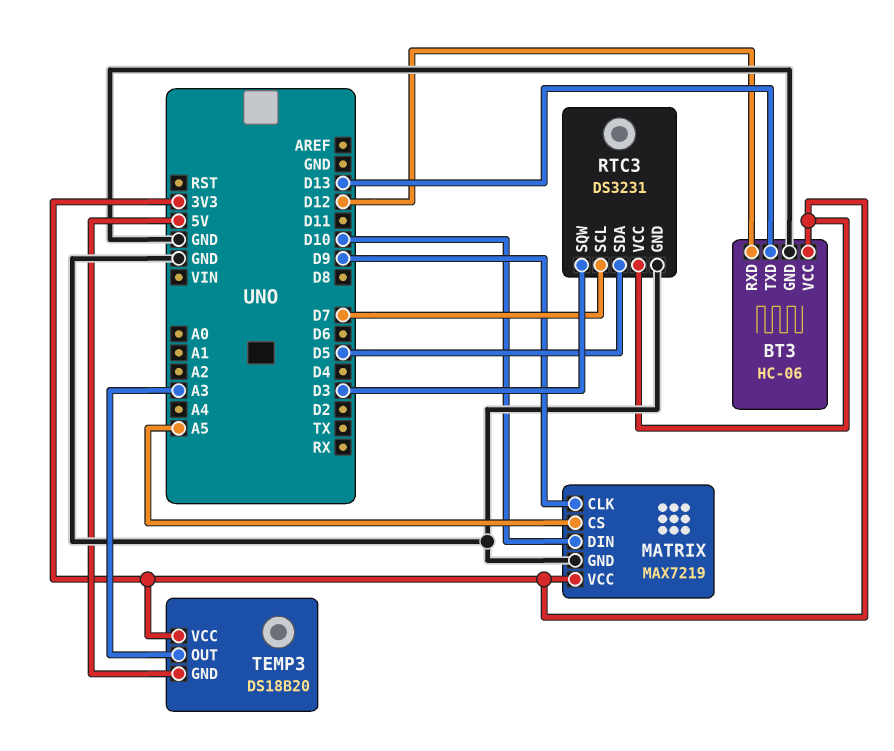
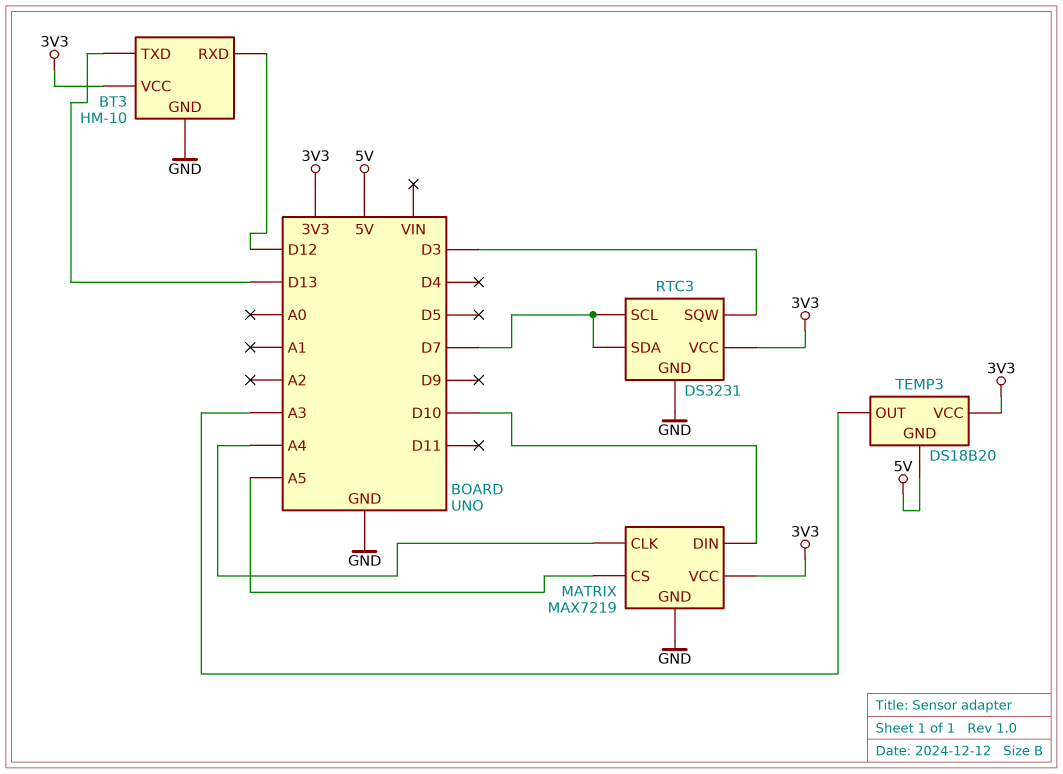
BT3: HC-06 -> HM-10
MATRIX pin CLK: D9 -> A4
RTC3 pin SDA: D5 -> D7

